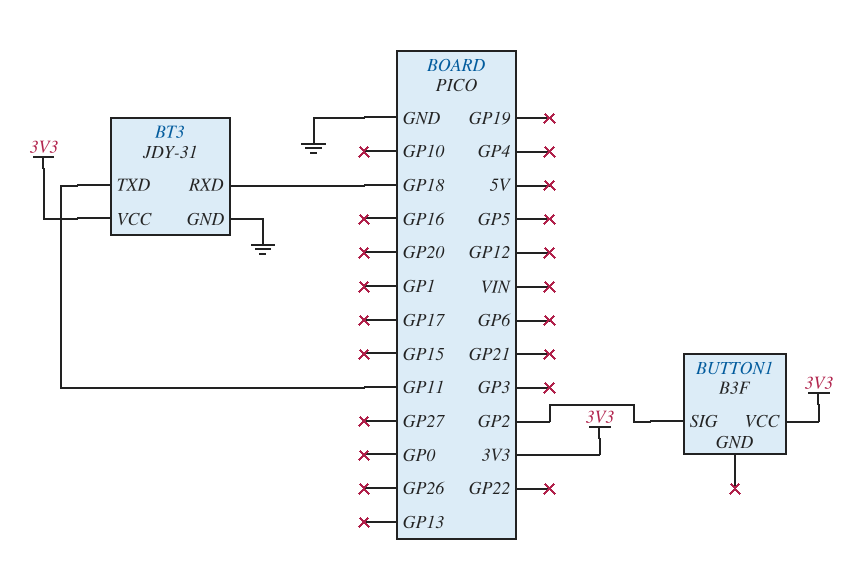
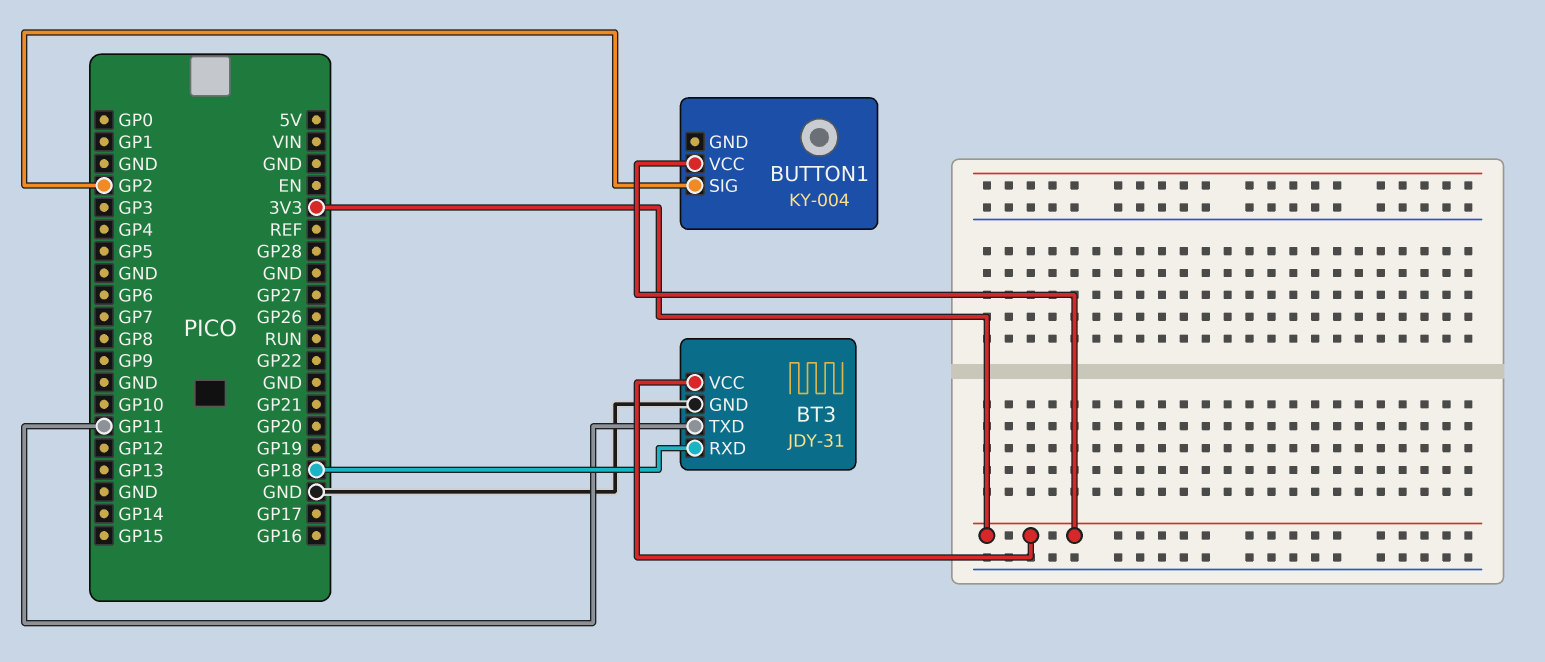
BUTTON1: B3F -> KY-004

